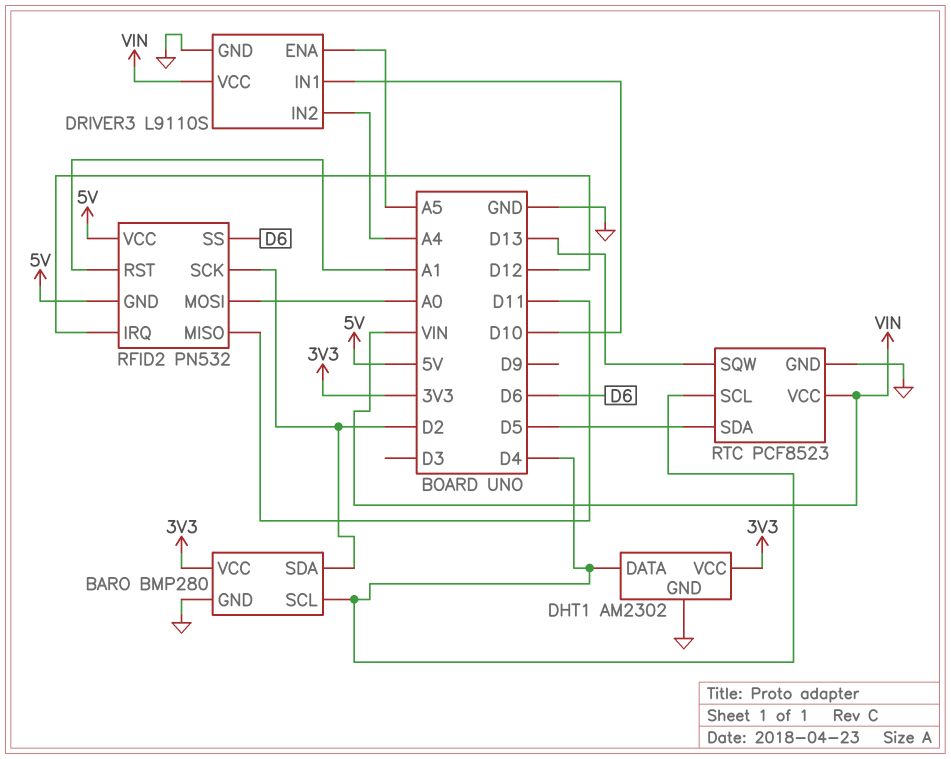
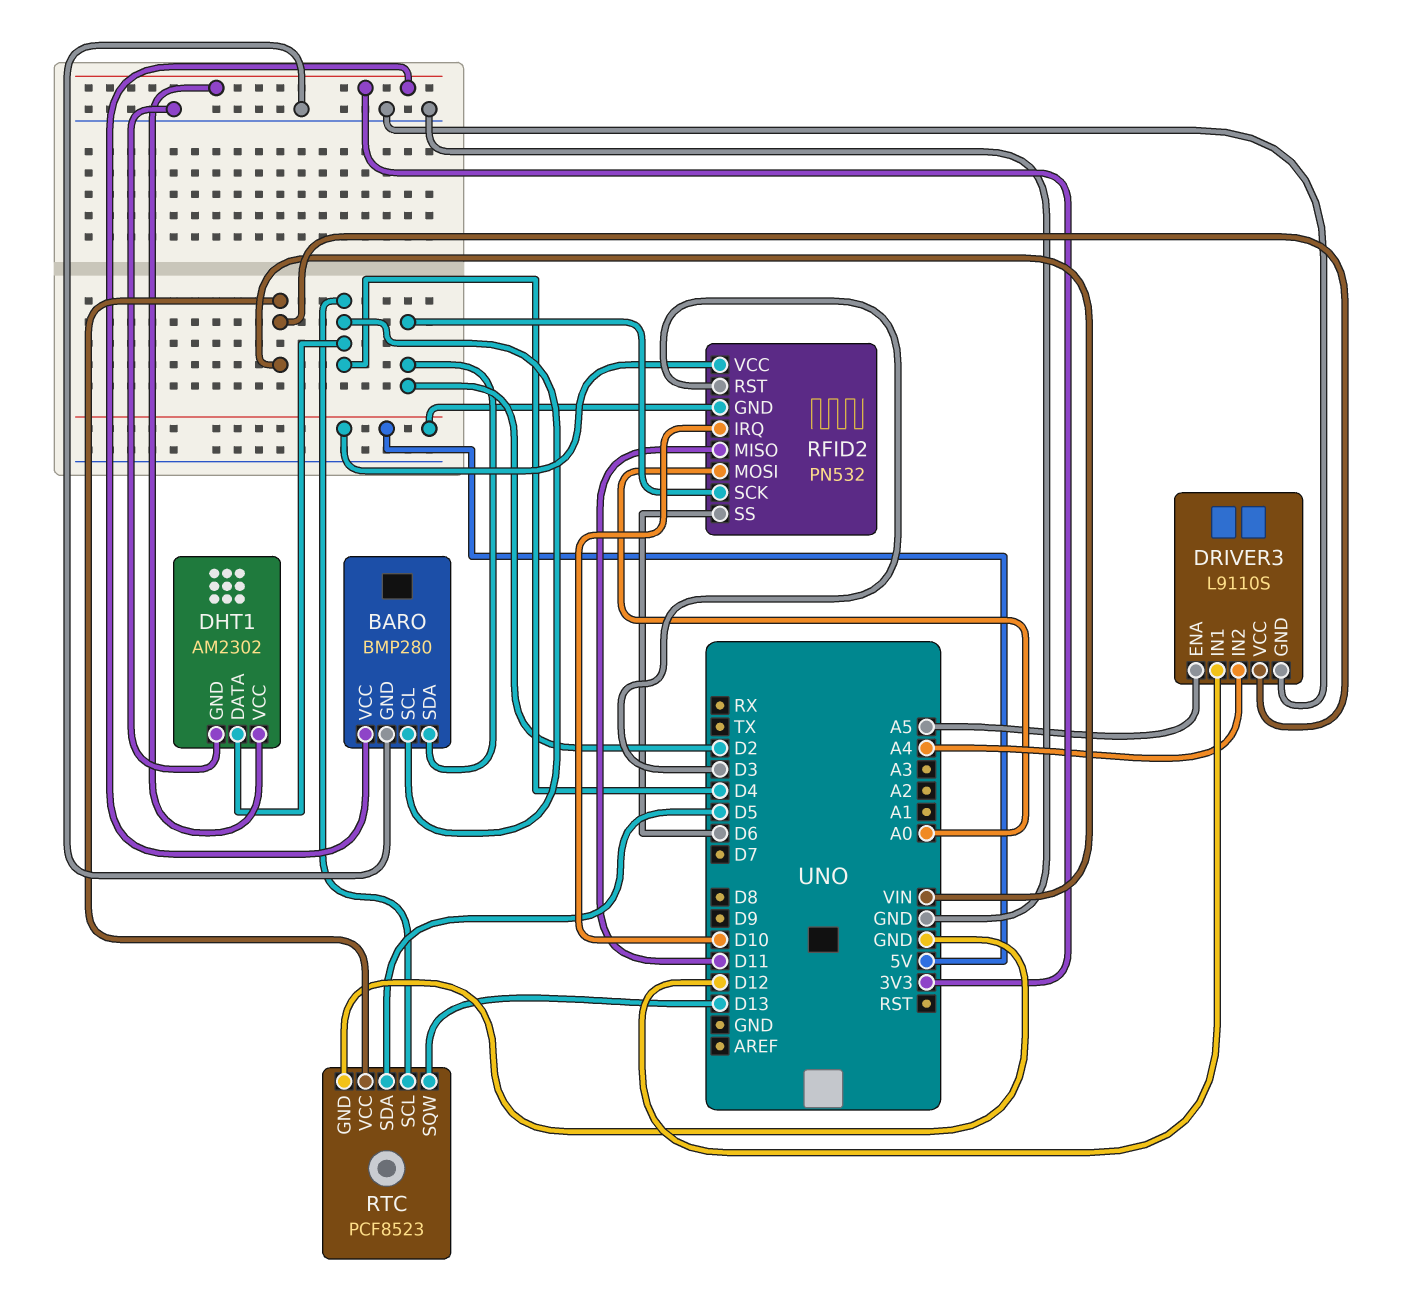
DRIVER3 pin IN1: D10 -> D12
RFID2 pin IRQ: D12 -> D10
RFID2 pin RST: A1 -> D3

